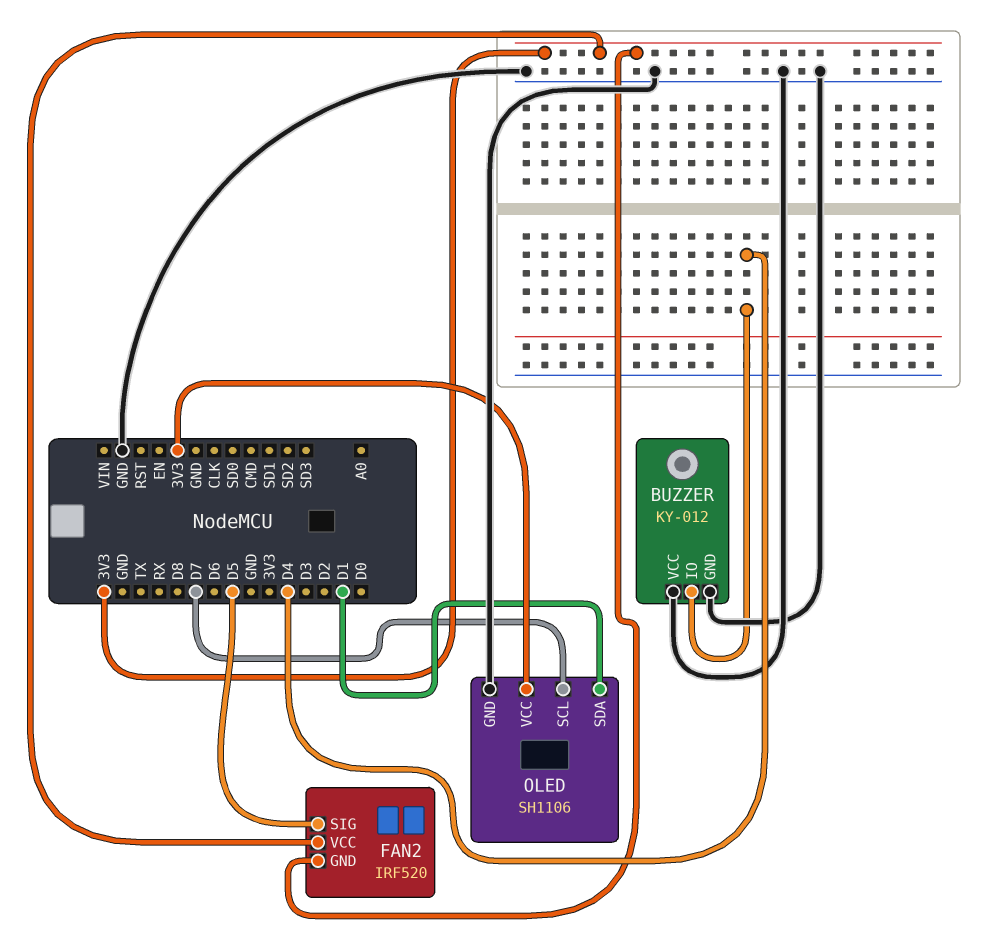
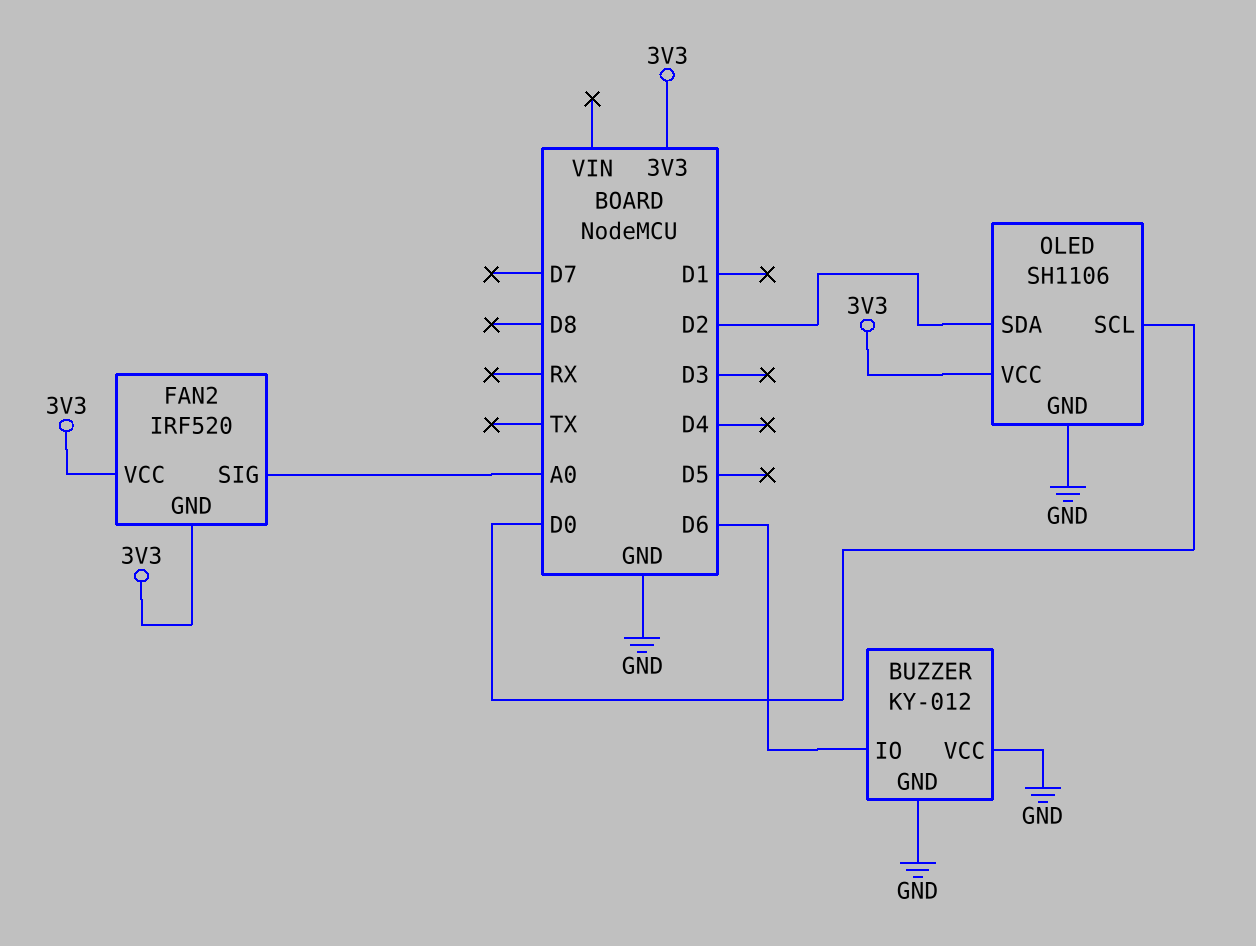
BUZZER pin IO: D4 -> D6
FAN2 pin SIG: D5 -> A0
OLED pin SCL: D7 -> D0
OLED pin SDA: D1 -> D2

